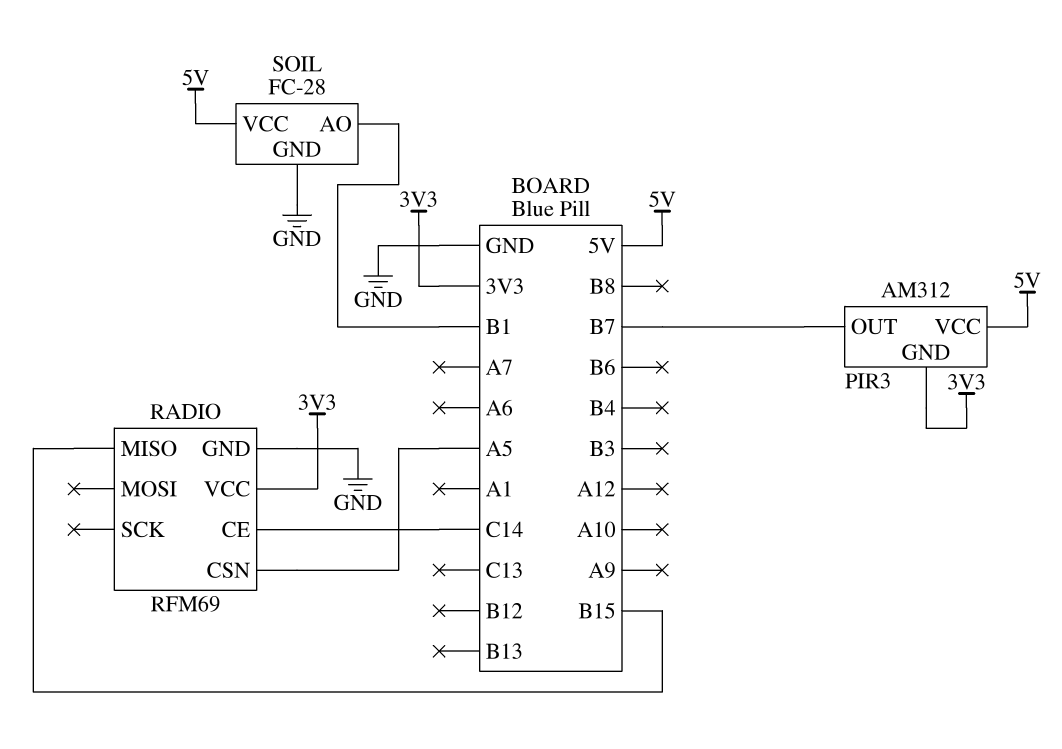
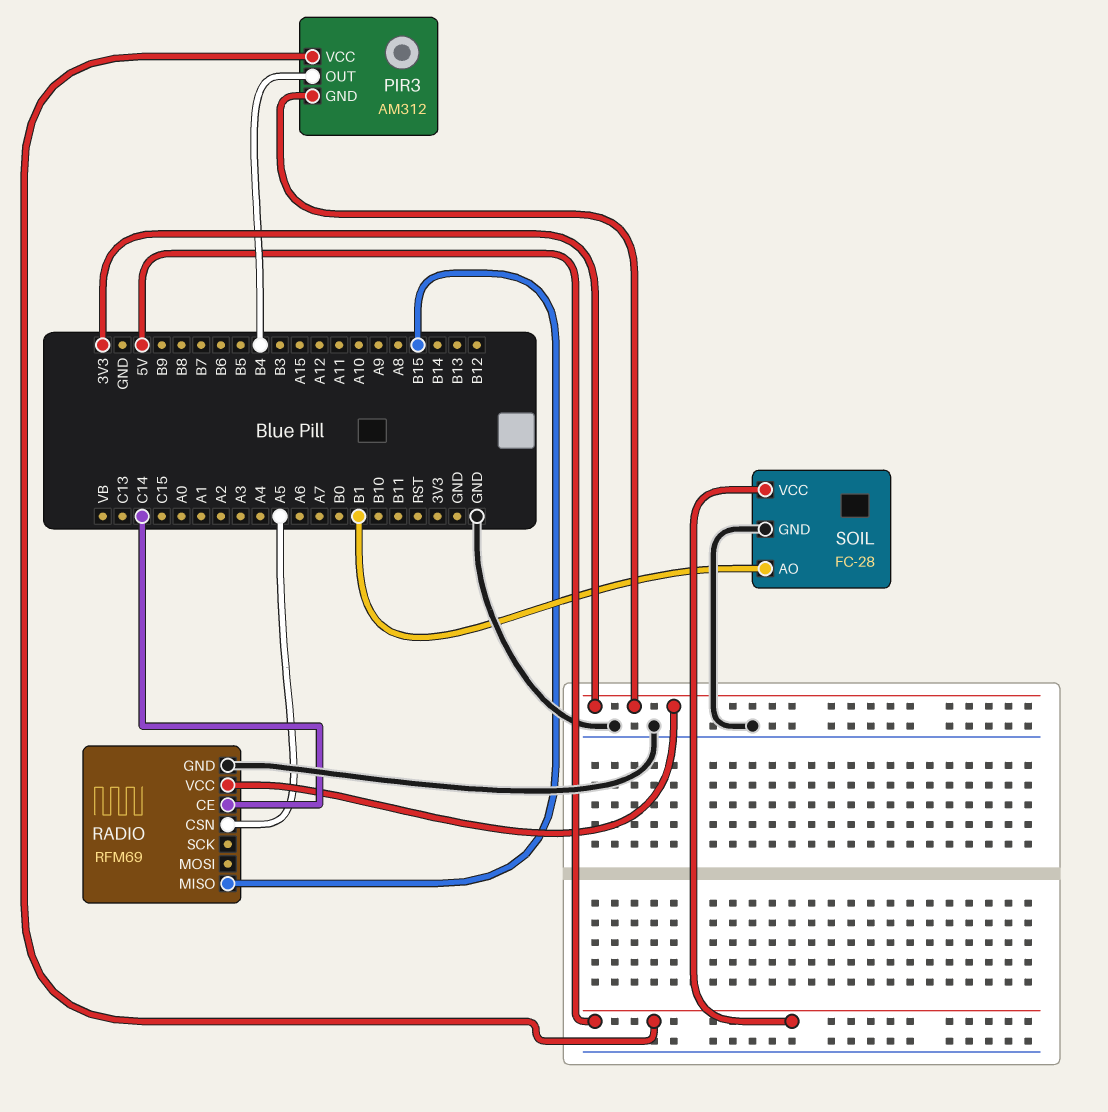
PIR3 pin OUT: B7 -> B4

